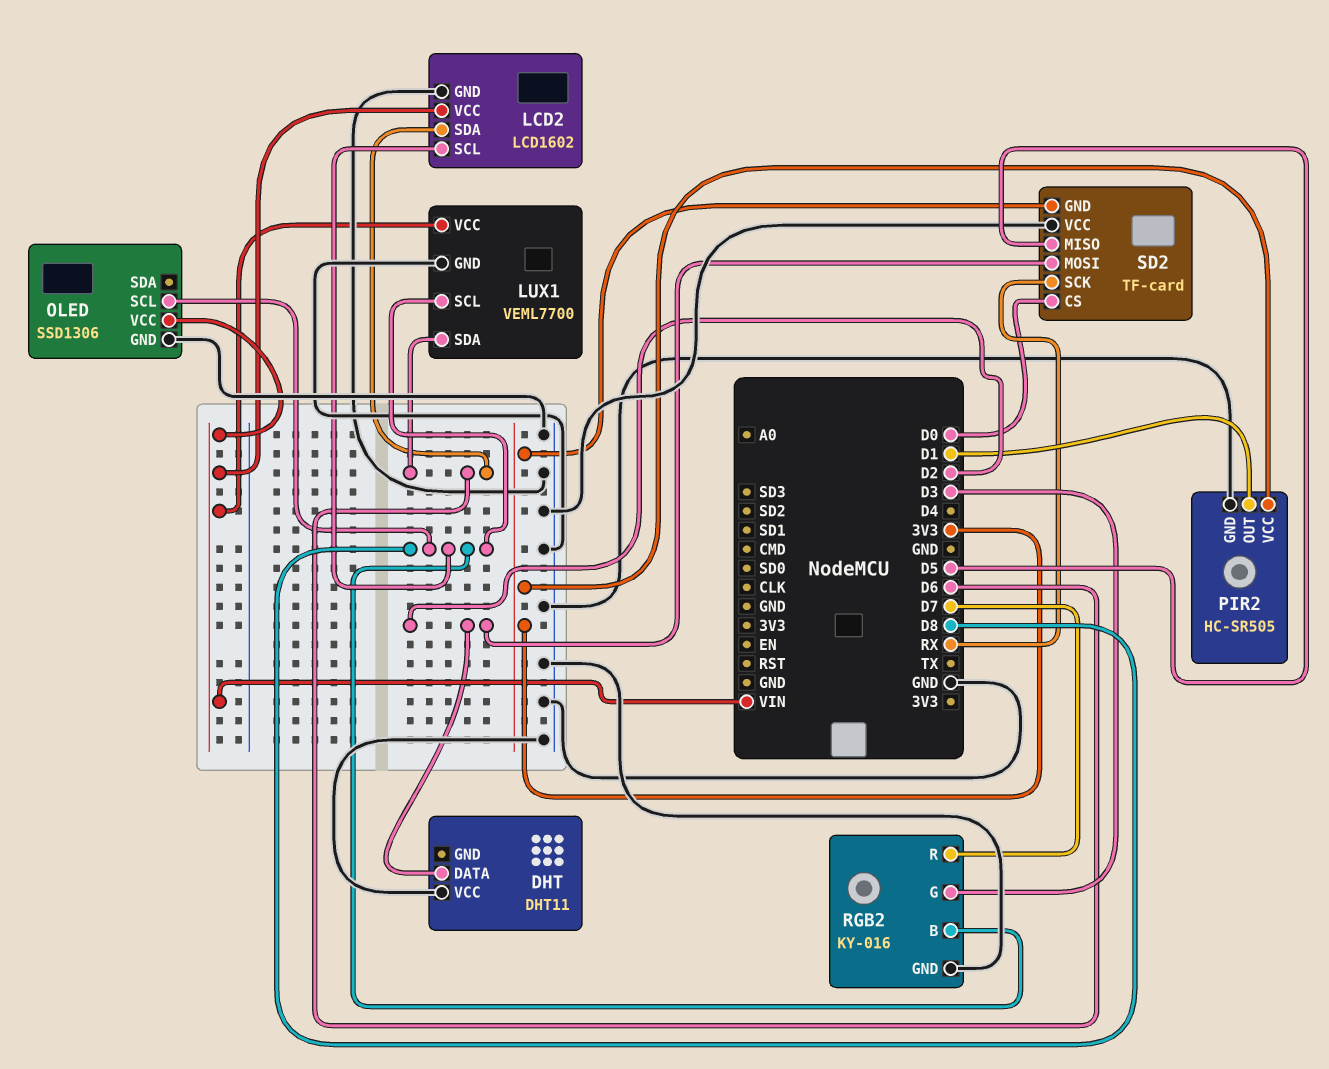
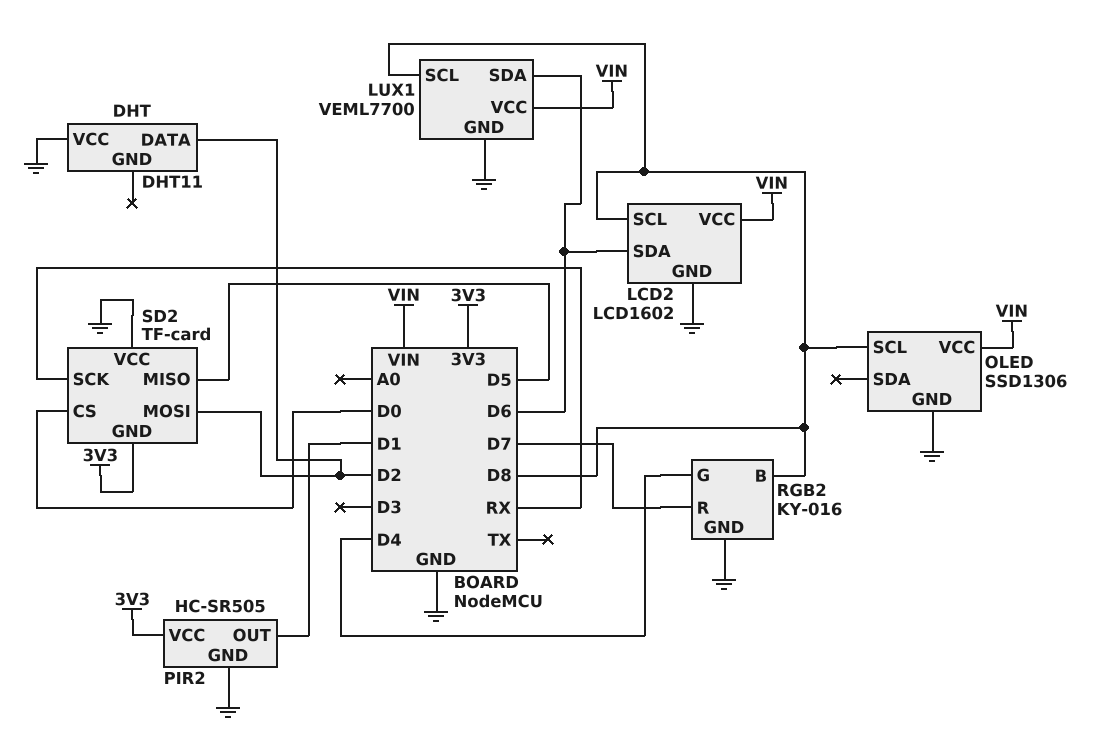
RGB2 pin G: D3 -> D4

